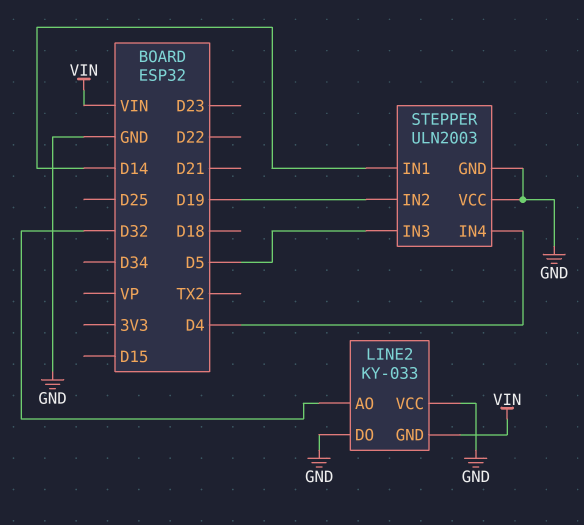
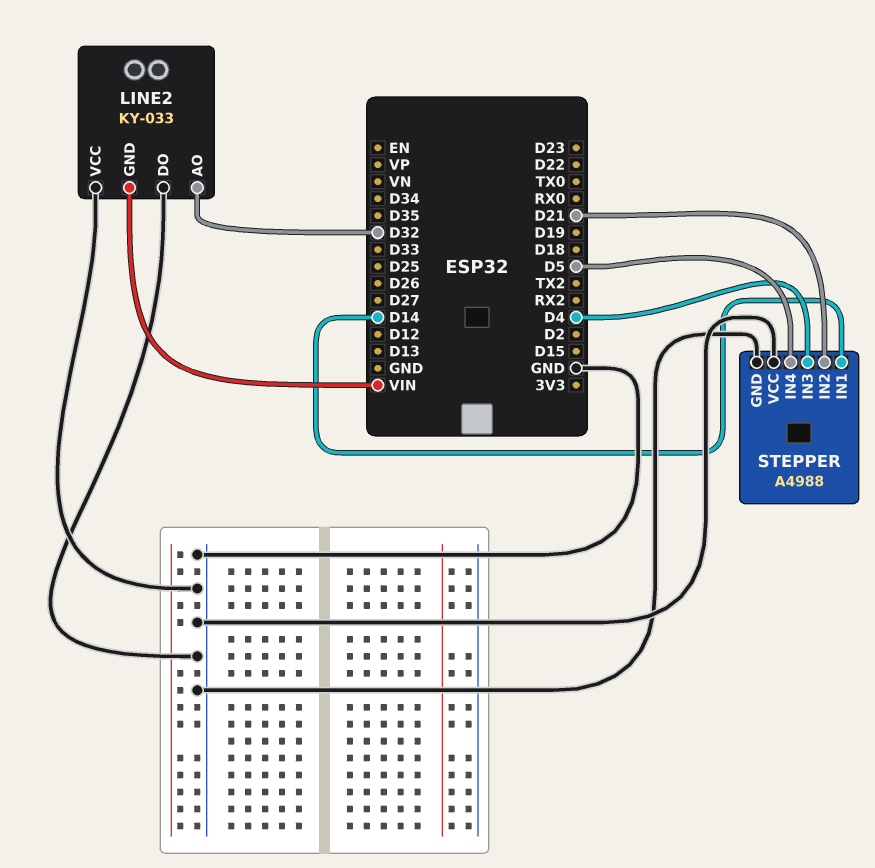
STEPPER: ULN2003 -> A4988
STEPPER pin IN2: D19 -> D21
STEPPER pin IN3: D5 -> D4
STEPPER pin IN4: D4 -> D5

